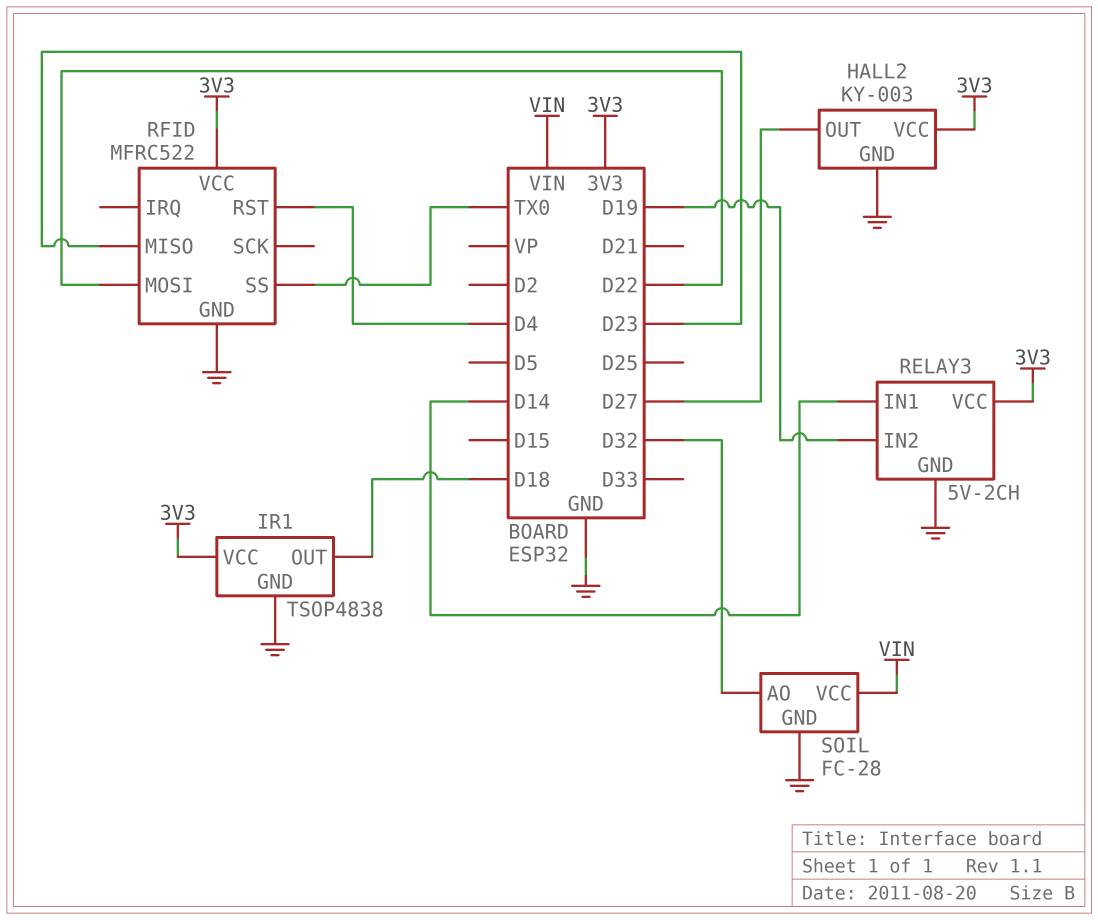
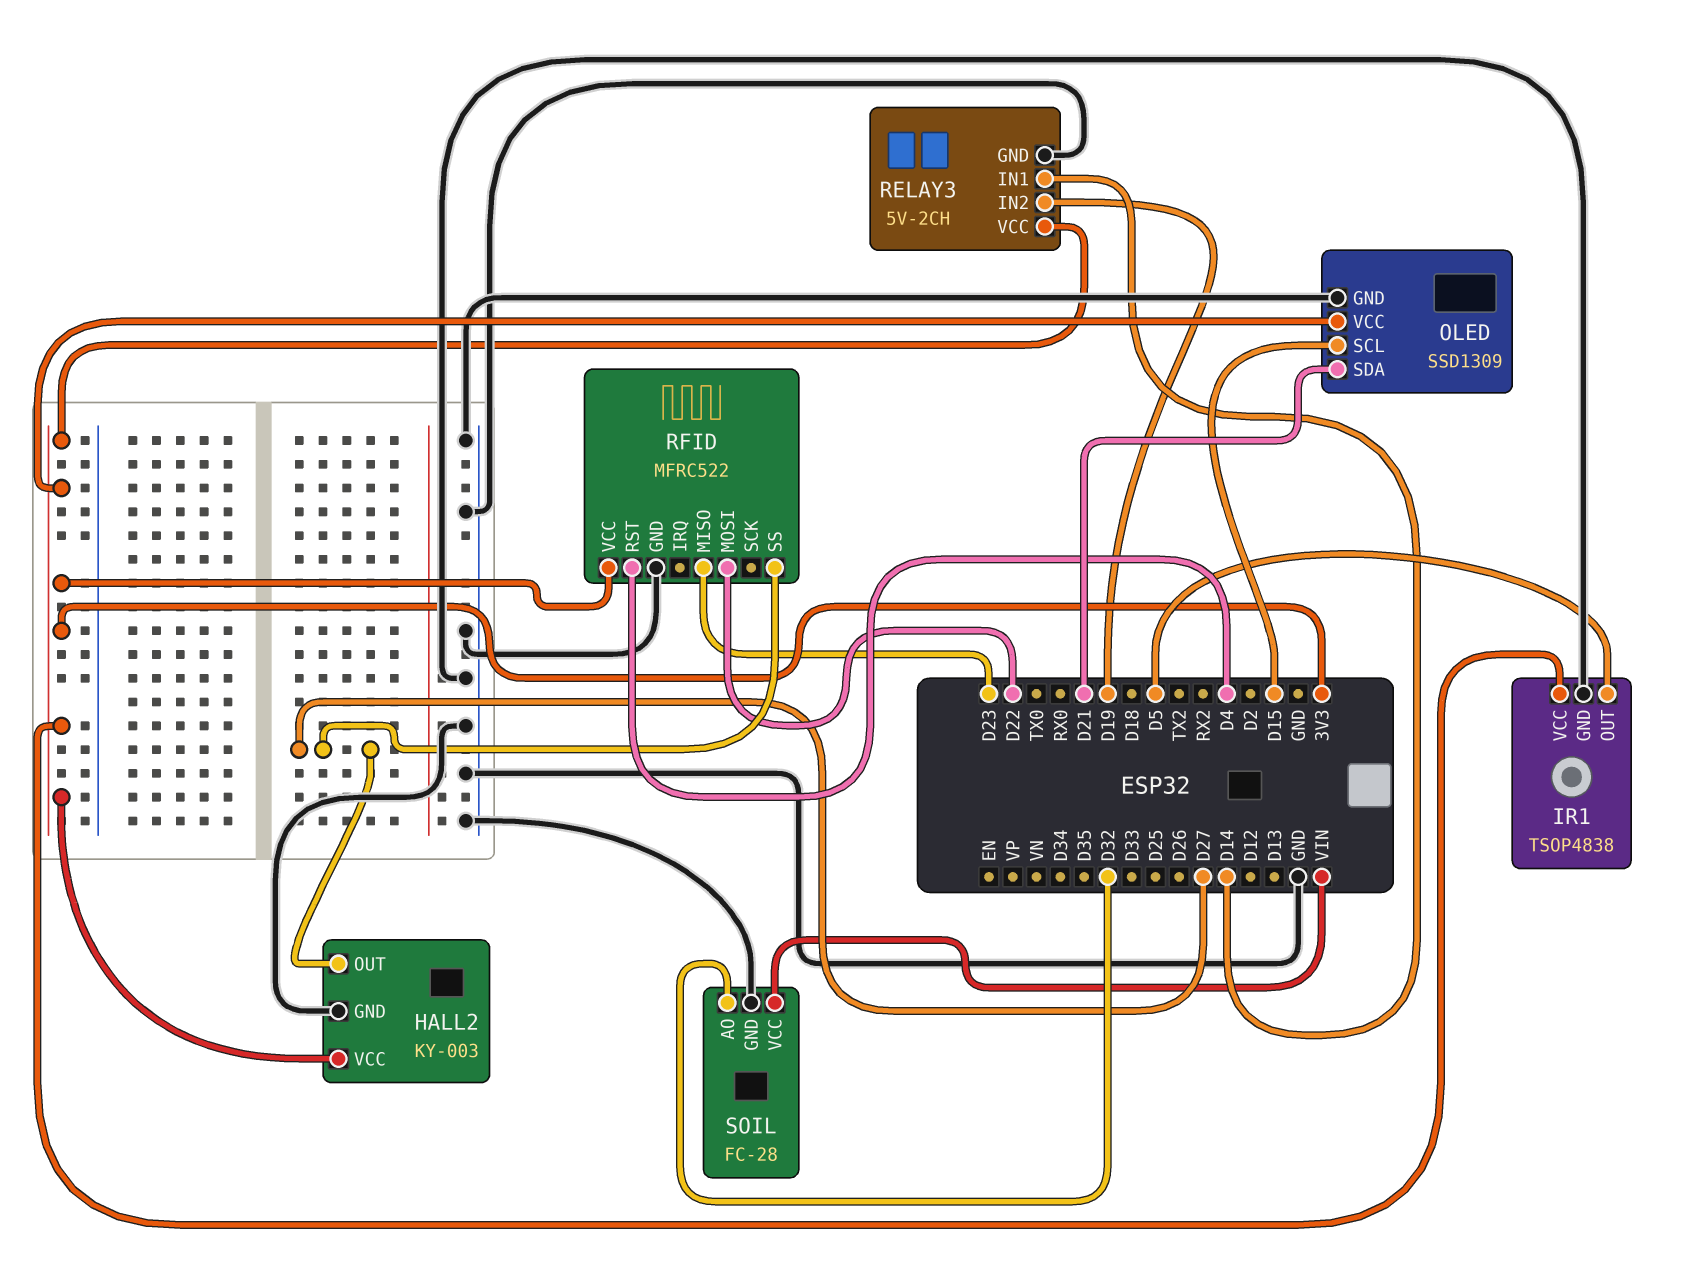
IR1 pin OUT: D18 -> D5
OLED: none -> SSD1309
OLED pin GND: none -> GND
OLED pin SCL: none -> D15
OLED pin SDA: none -> D21
OLED pin VCC: none -> 3V3
RFID pin SS: TX0 -> D27

